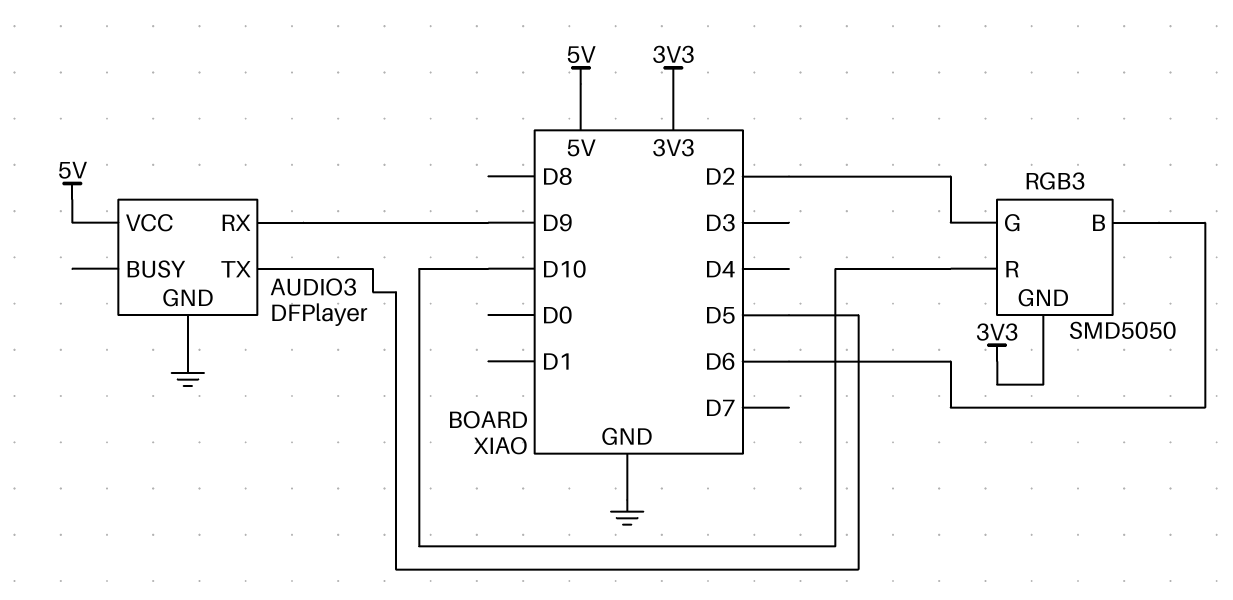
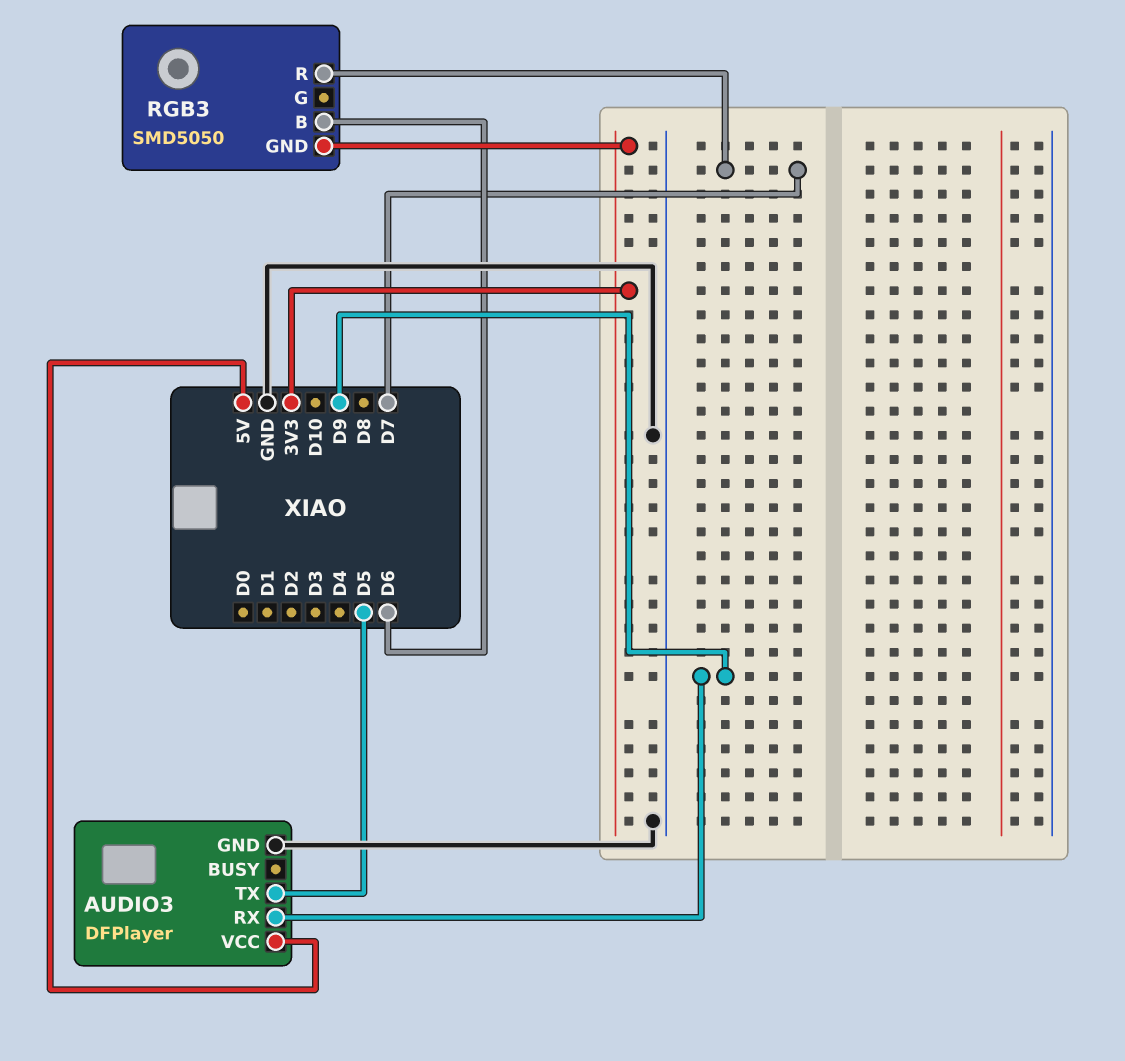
RGB3 pin G: D2 -> none
RGB3 pin R: D10 -> D7

